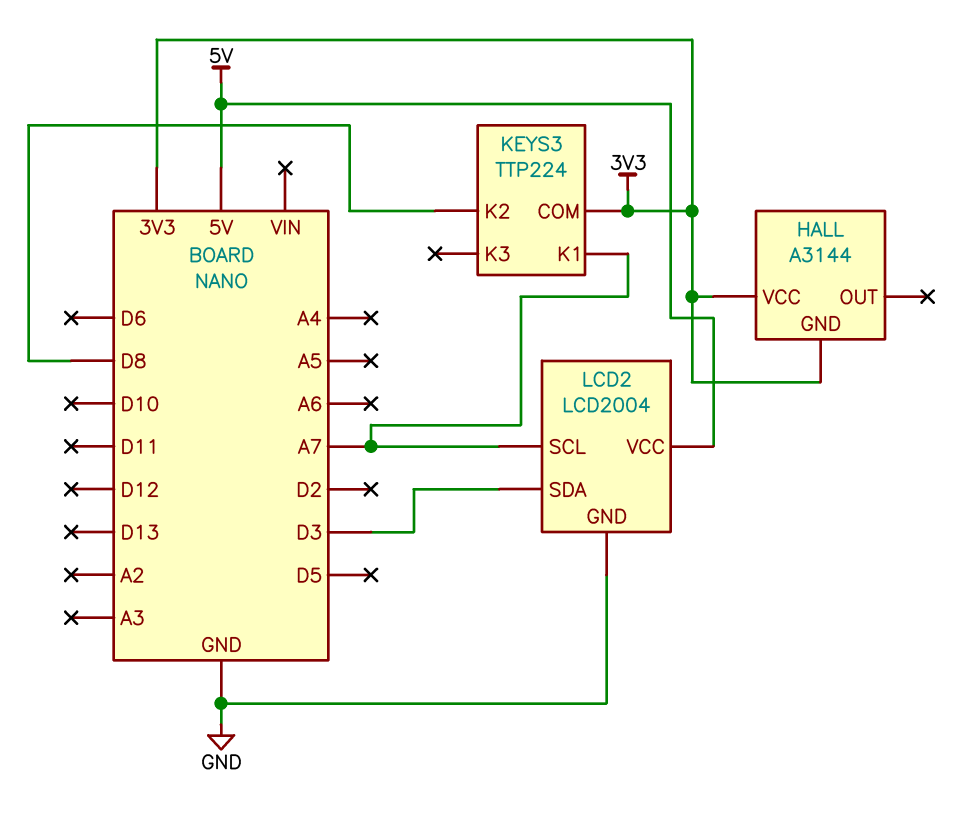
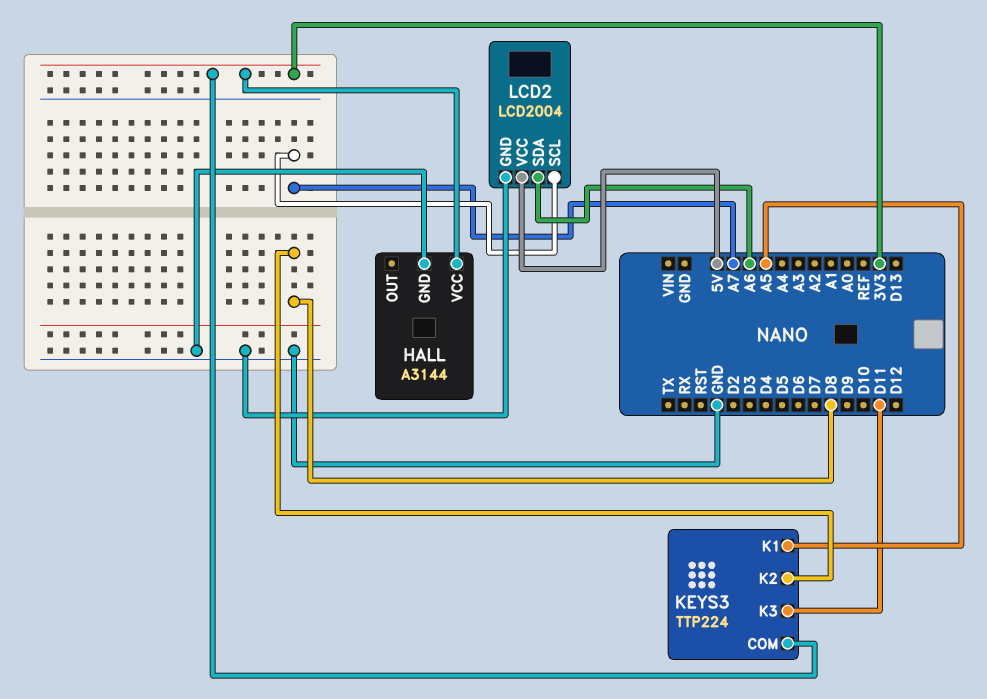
HALL pin GND: 3V3 -> GND
KEYS3 pin K1: A7 -> A5
KEYS3 pin K3: none -> D11
LCD2 pin SDA: D3 -> A6

